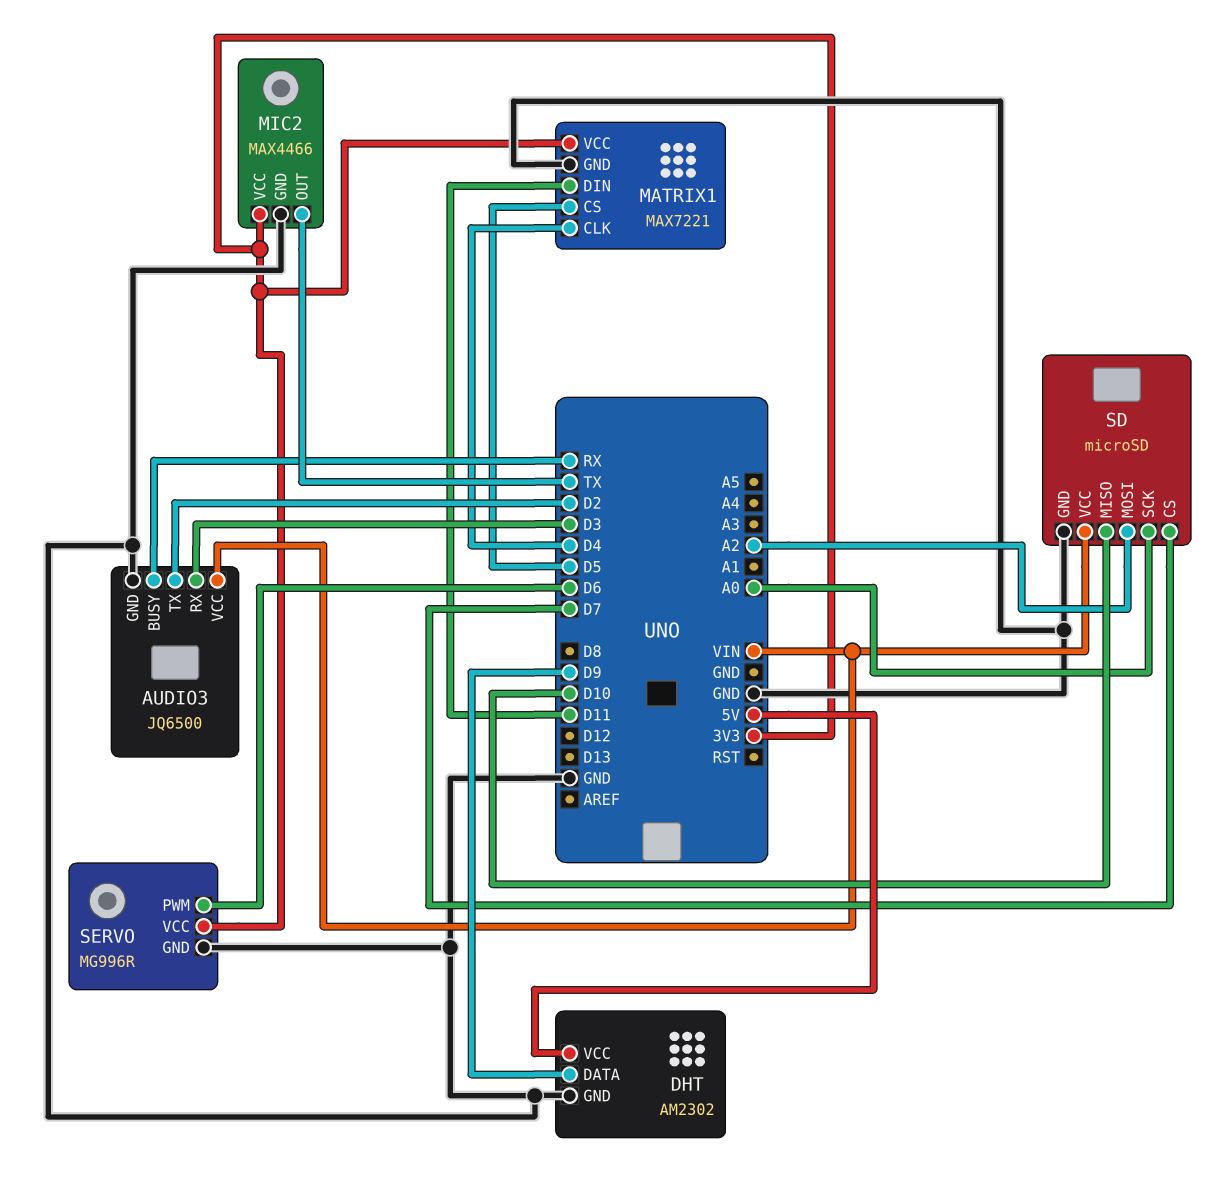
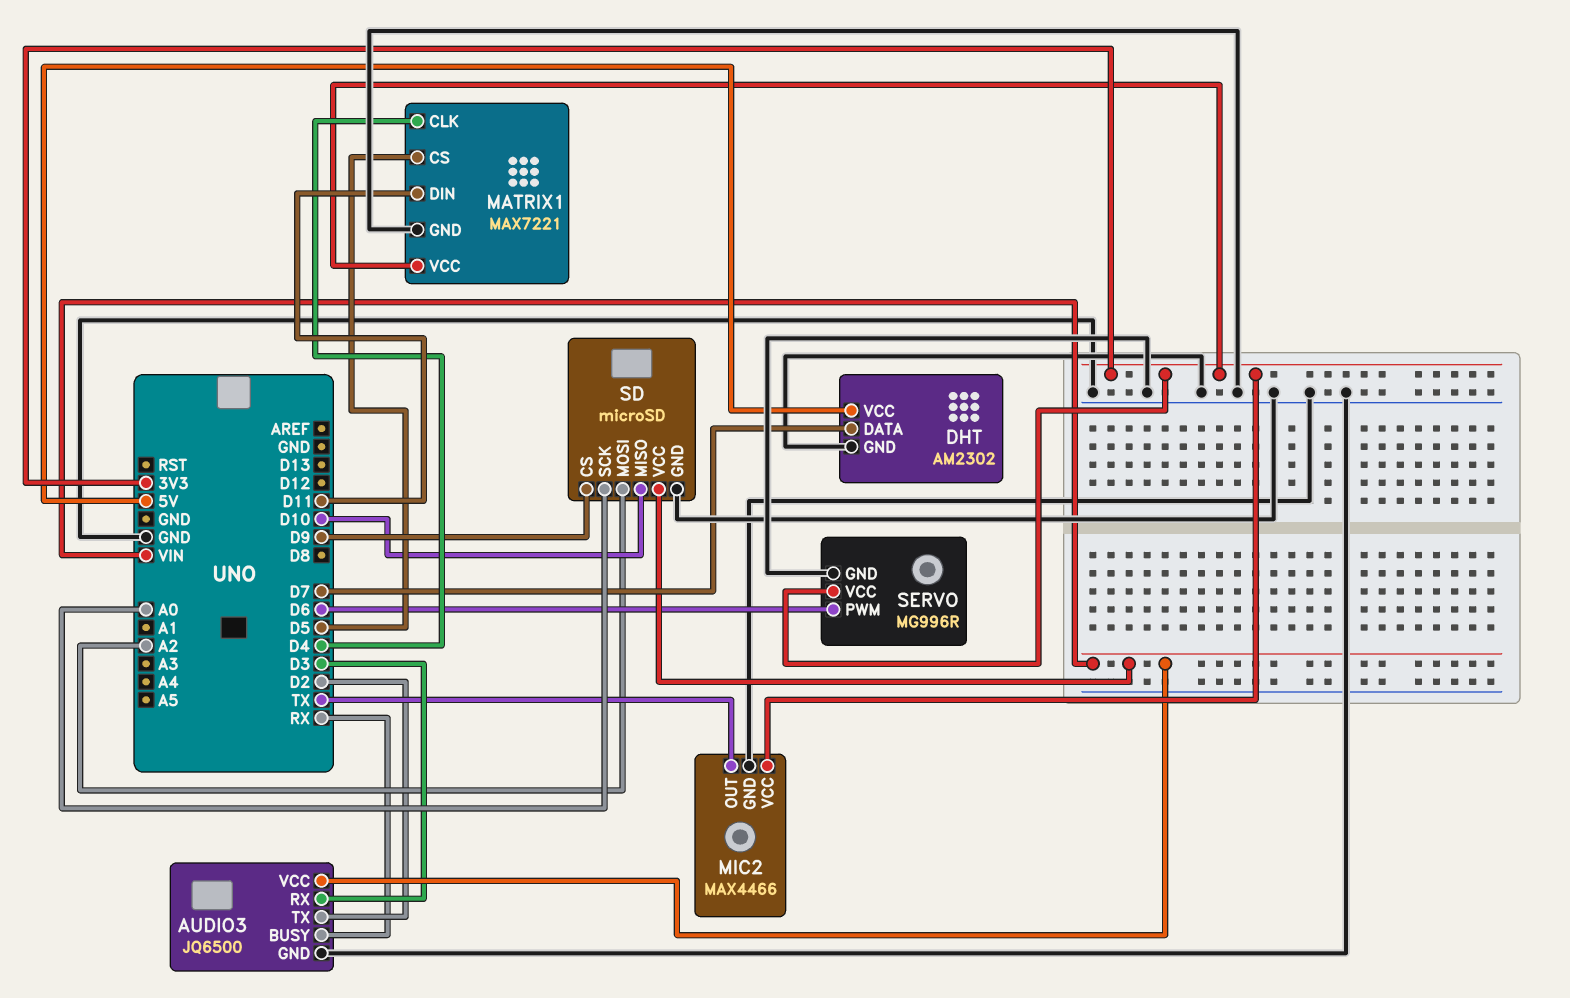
DHT pin DATA: D9 -> D7
SD pin CS: D7 -> D9

